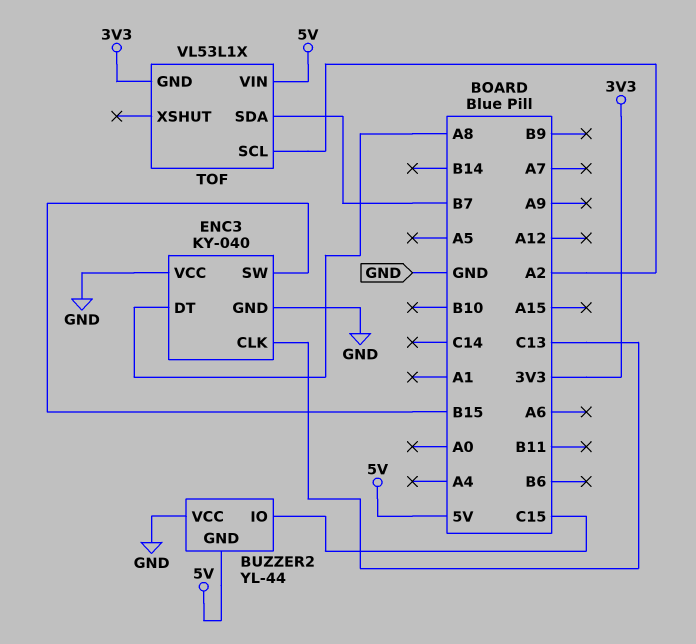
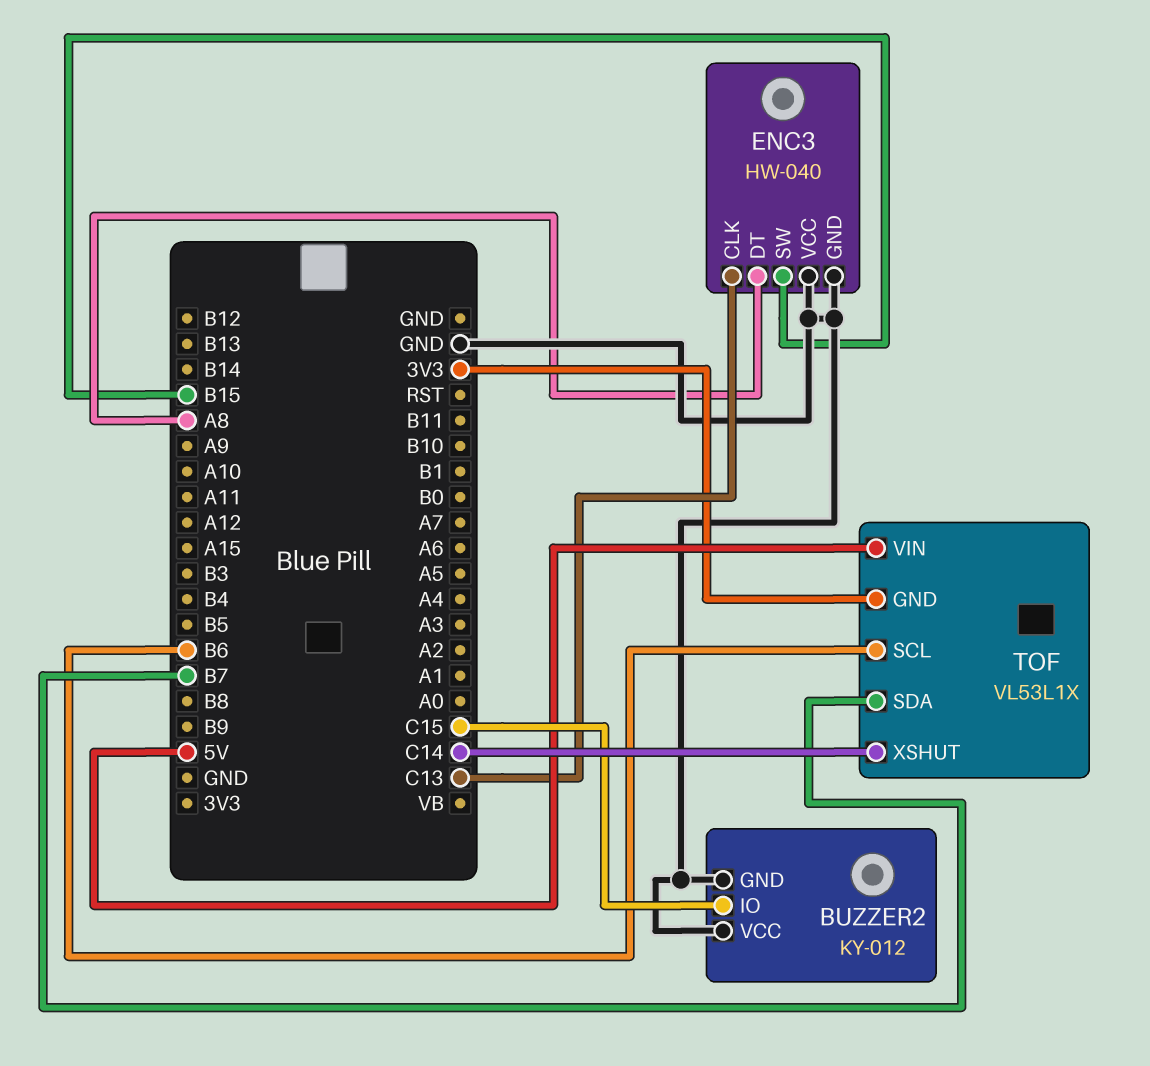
BUZZER2: YL-44 -> KY-012
BUZZER2 pin GND: 5V -> GND
ENC3: KY-040 -> HW-040
TOF pin SCL: A2 -> B6
TOF pin XSHUT: none -> C14

